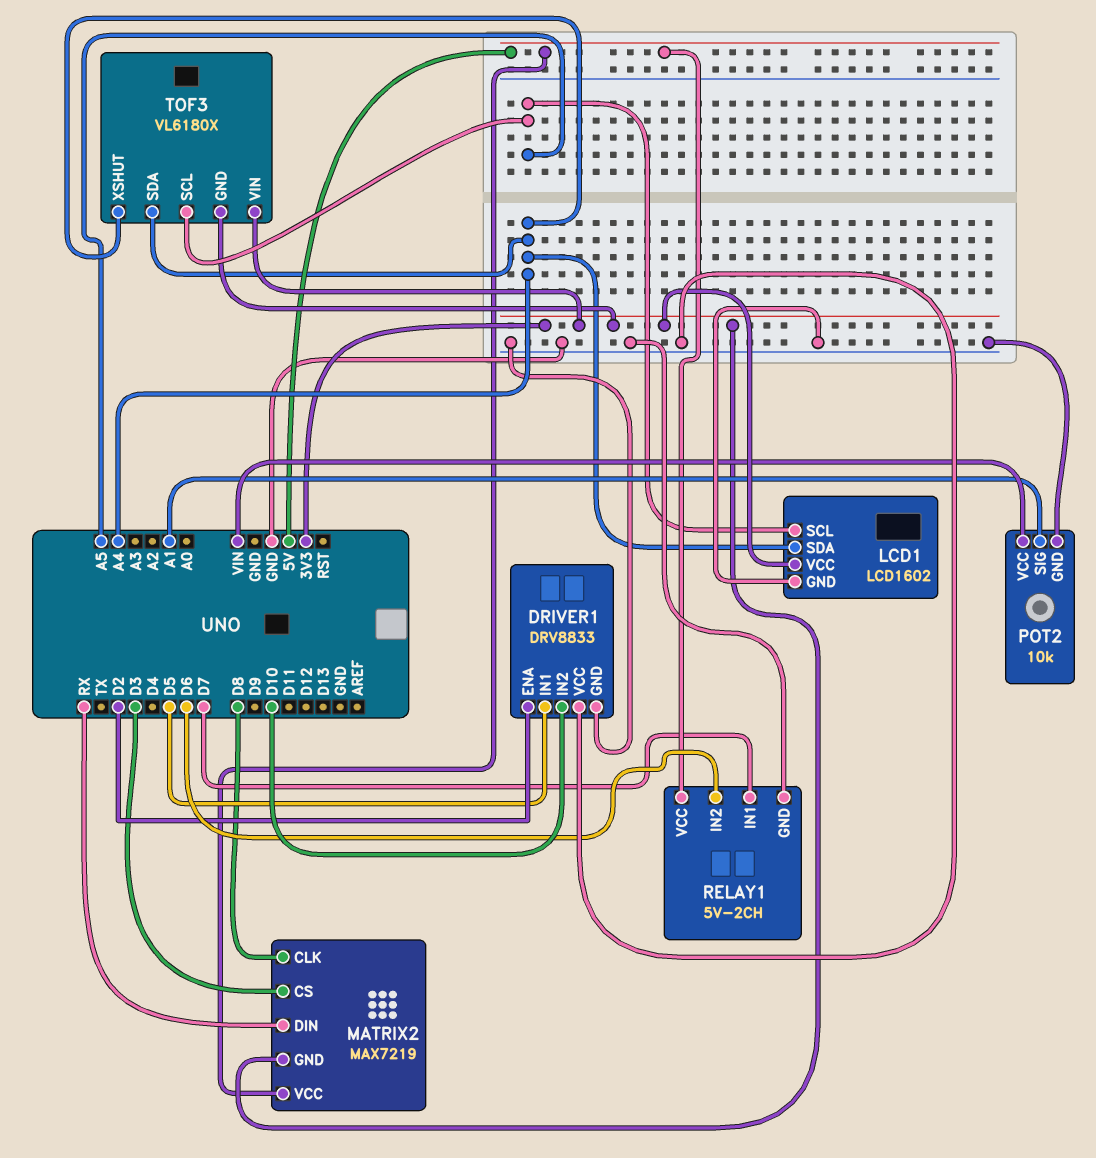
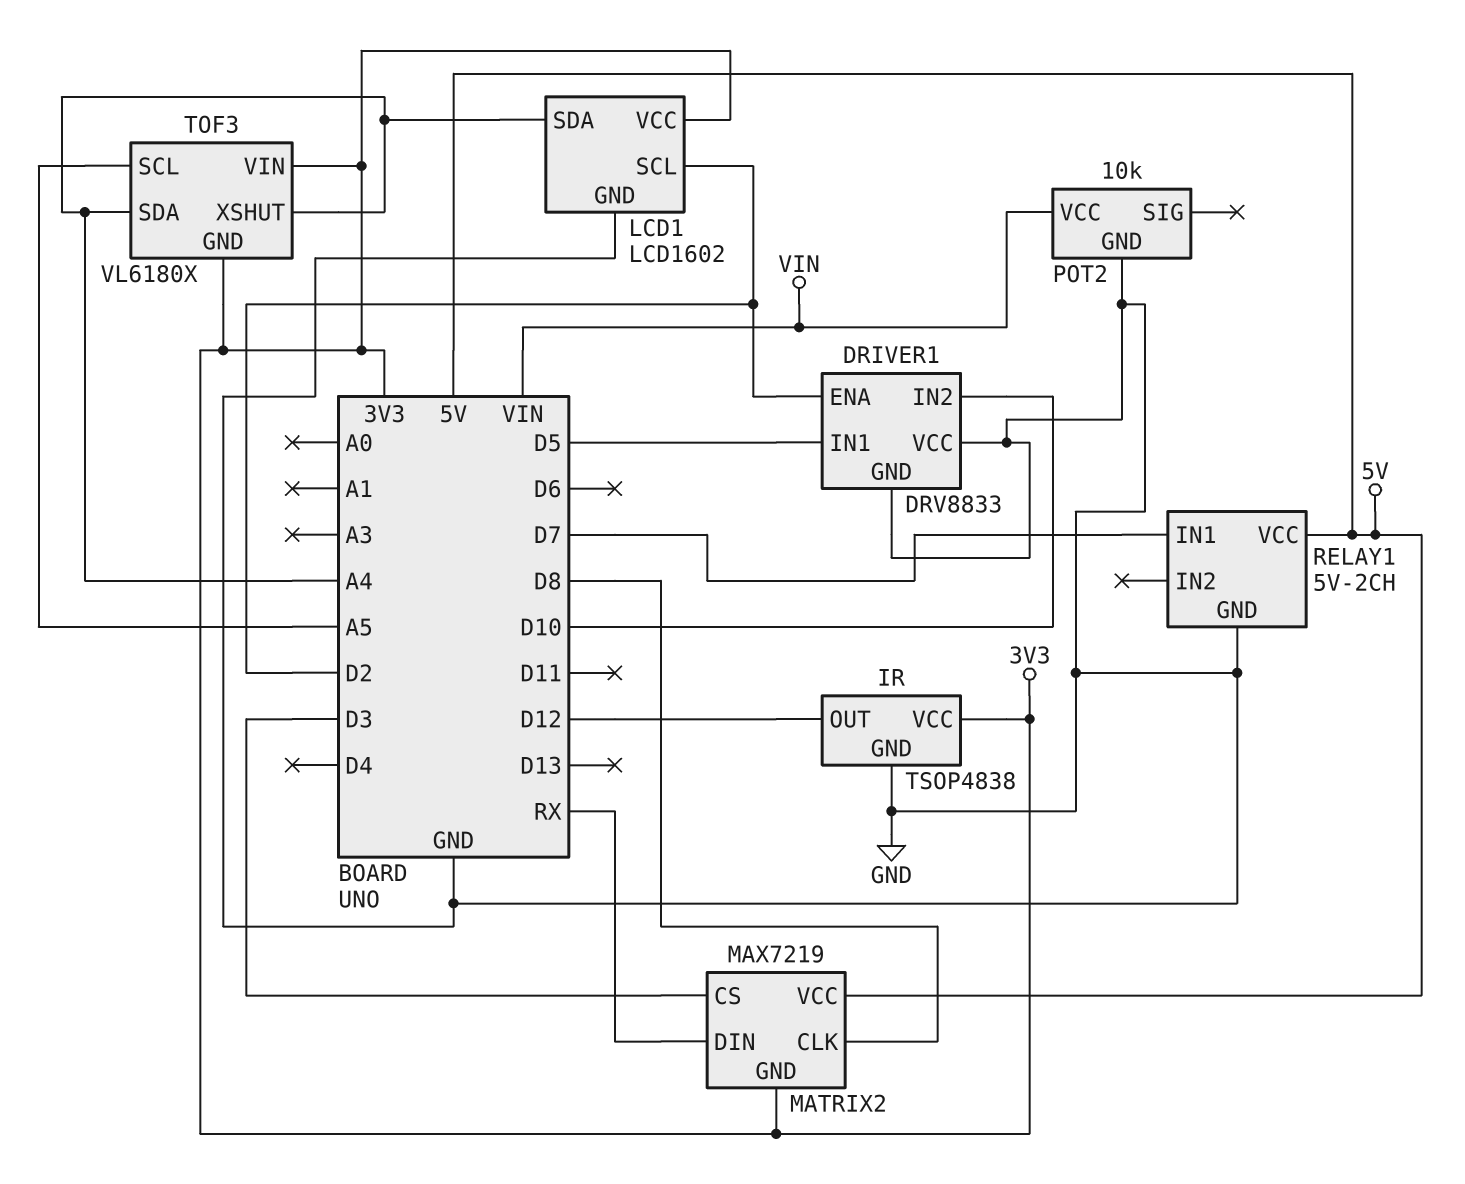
IR: none -> TSOP4838
IR pin GND: none -> GND
IR pin OUT: none -> D12
IR pin VCC: none -> 3V3
LCD1 pin SCL: A5 -> D2
POT2 pin SIG: A1 -> none
RELAY1 pin IN2: D6 -> none

